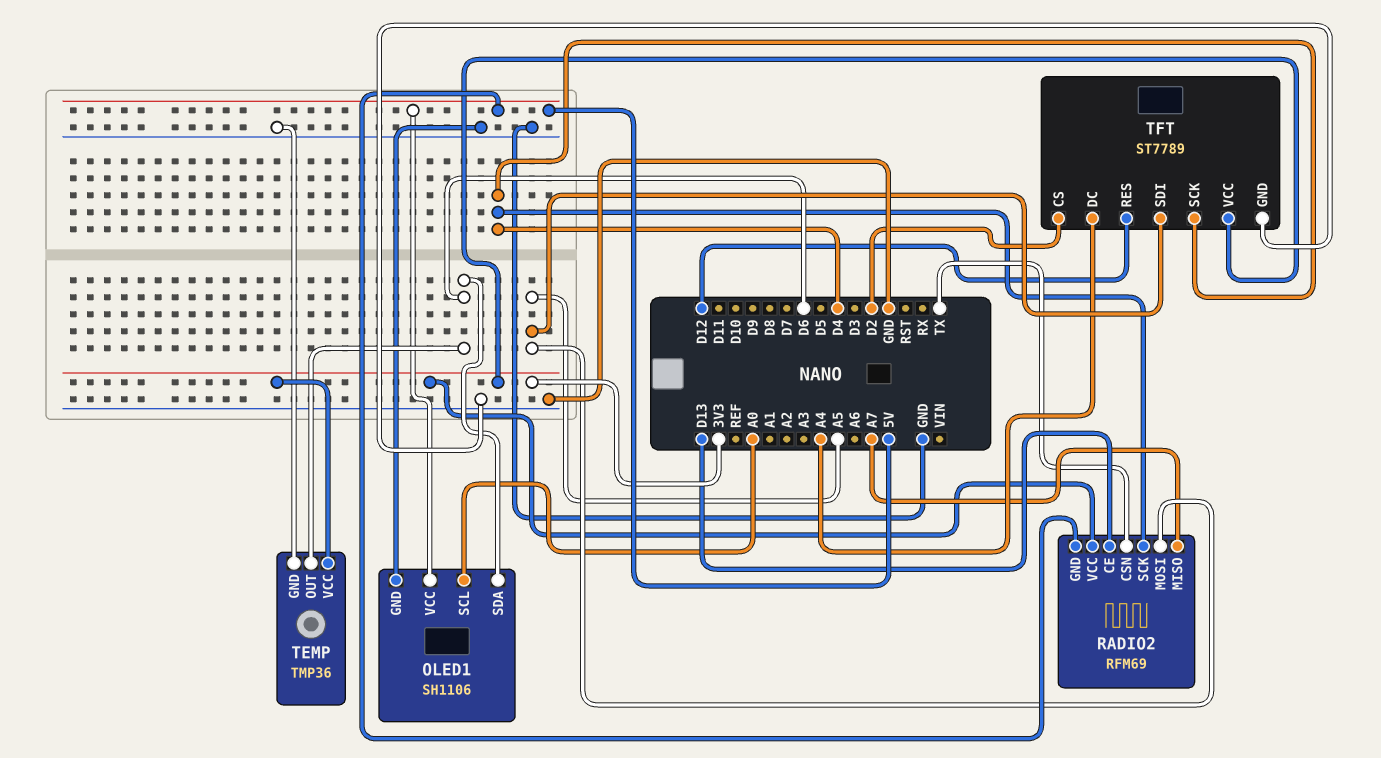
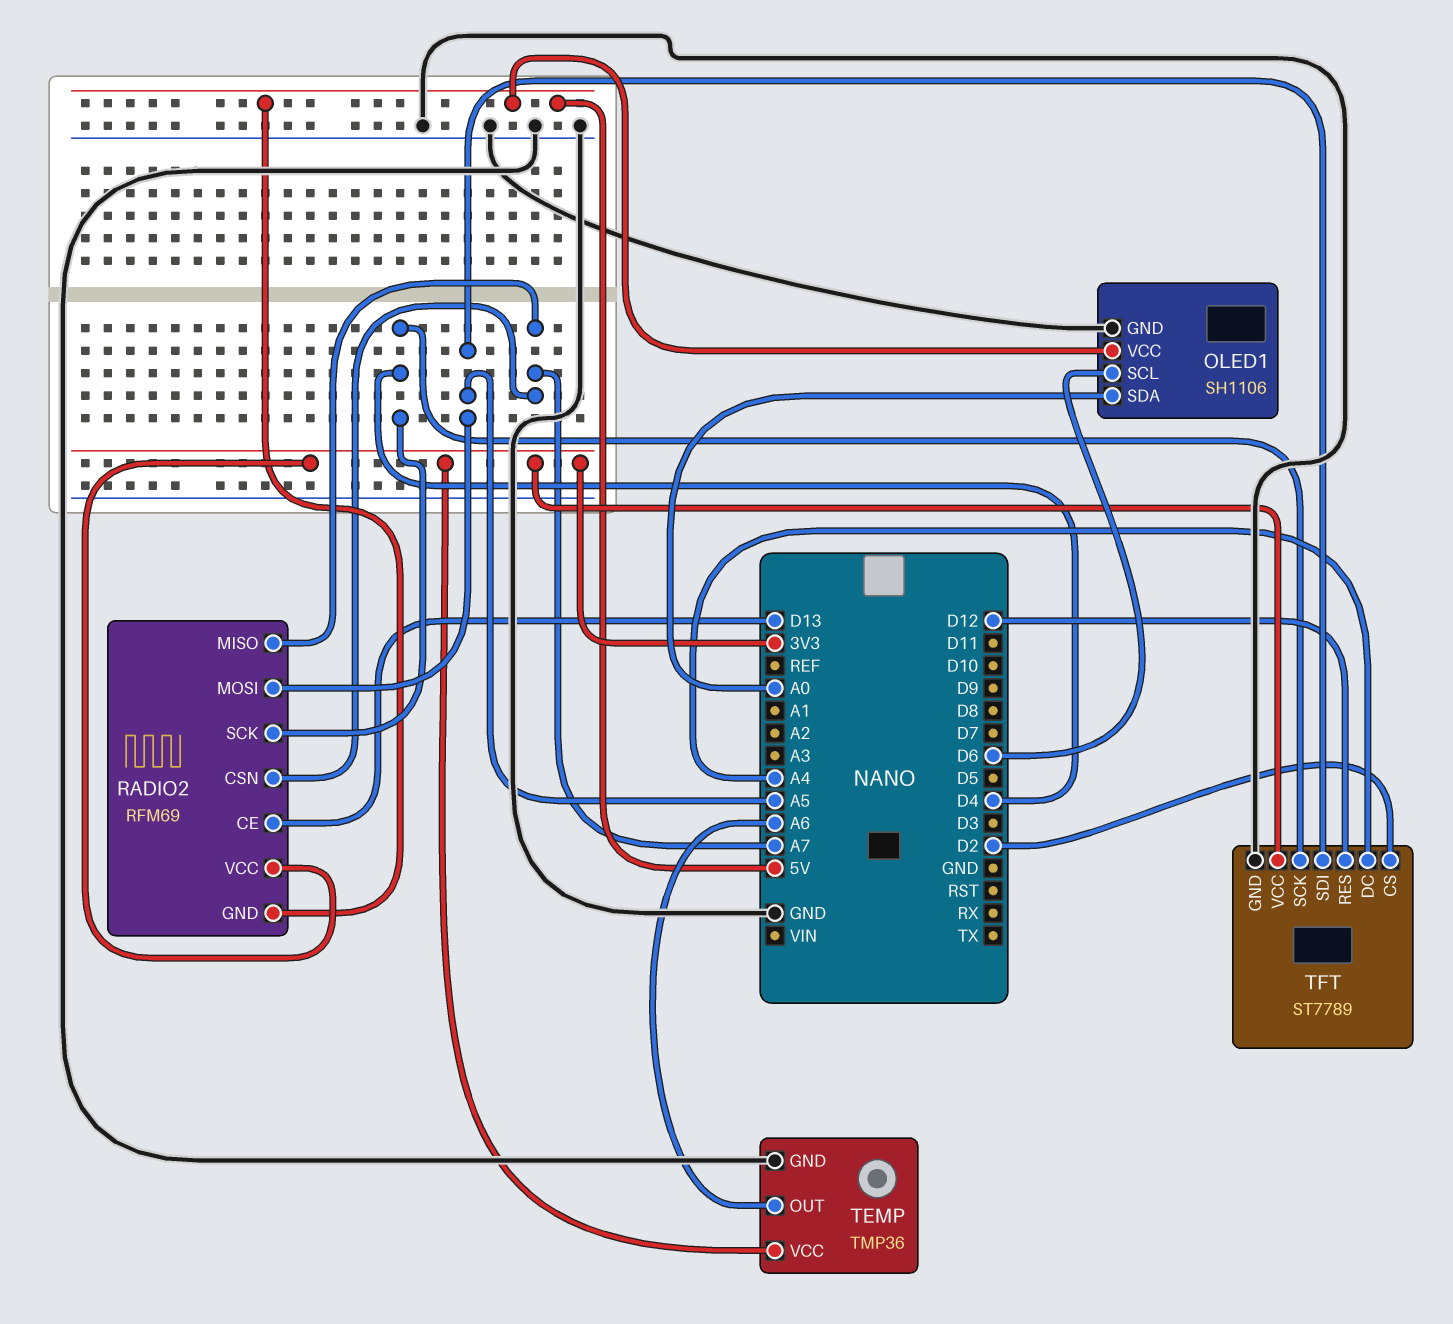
OLED1 pin SCL: A0 -> D6
OLED1 pin SDA: D6 -> A0
RADIO2 pin CSN: TX -> A7
TEMP pin OUT: D6 -> A6

